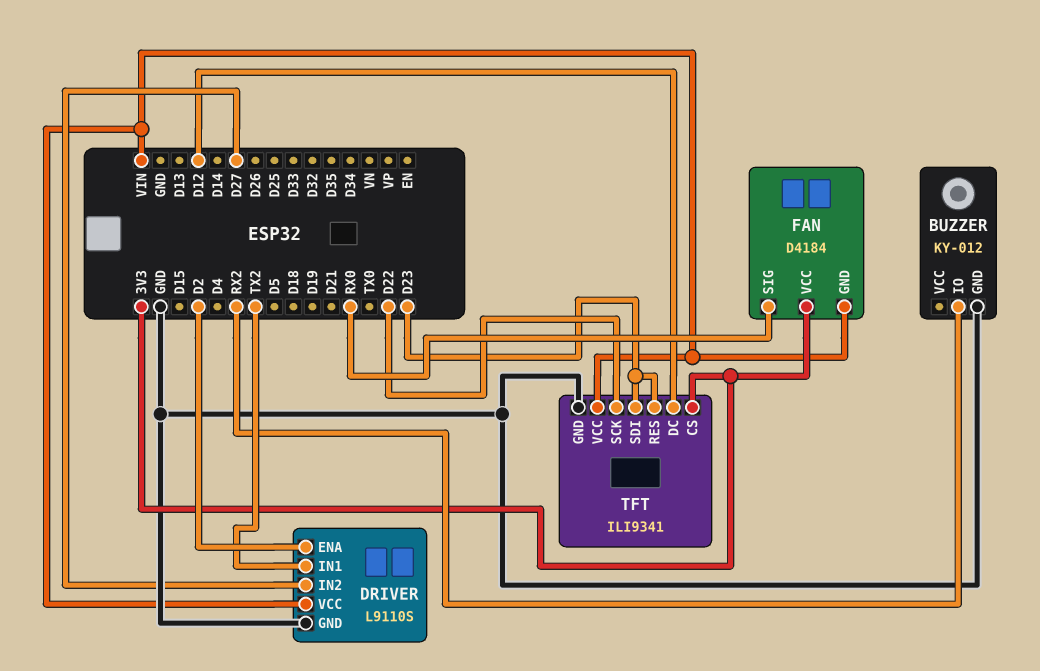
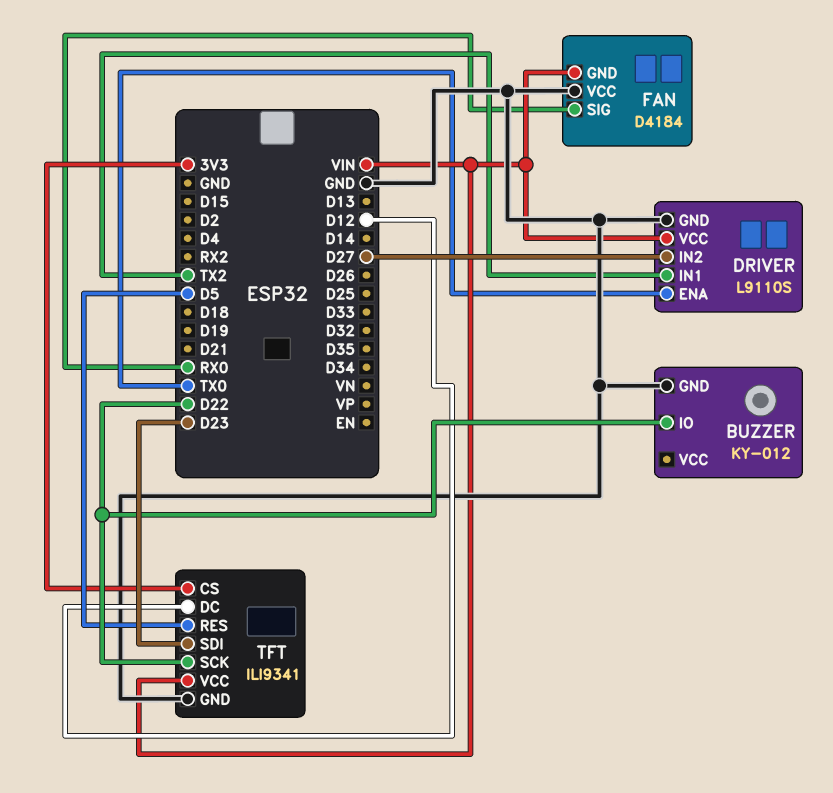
BUZZER pin IO: RX2 -> D22
DRIVER pin ENA: D2 -> TX0
FAN pin VCC: 3V3 -> GND
TFT pin RES: D23 -> D5

